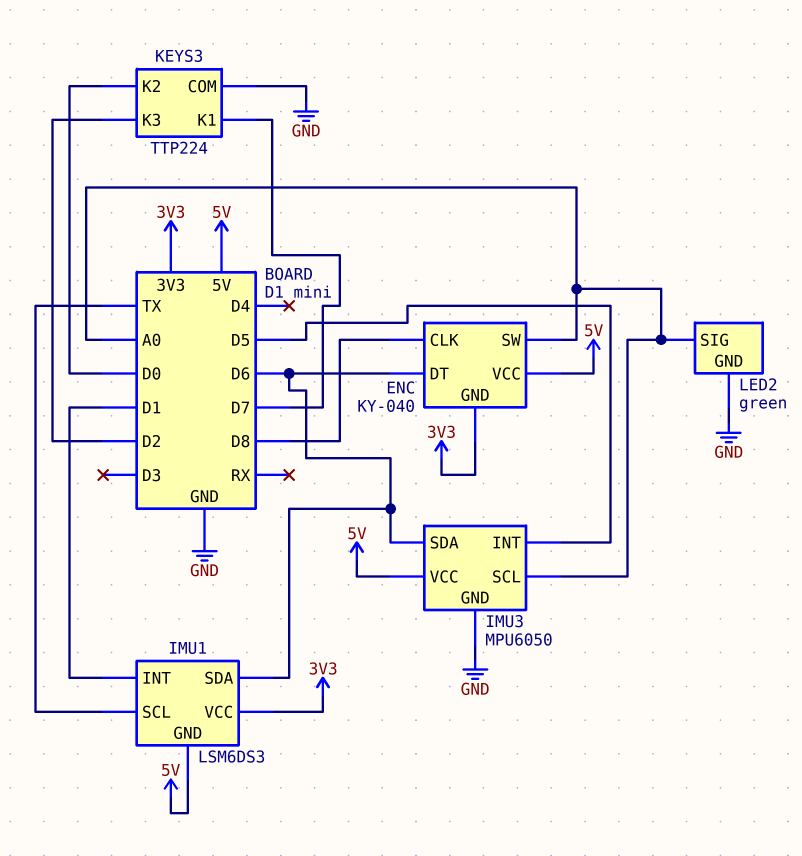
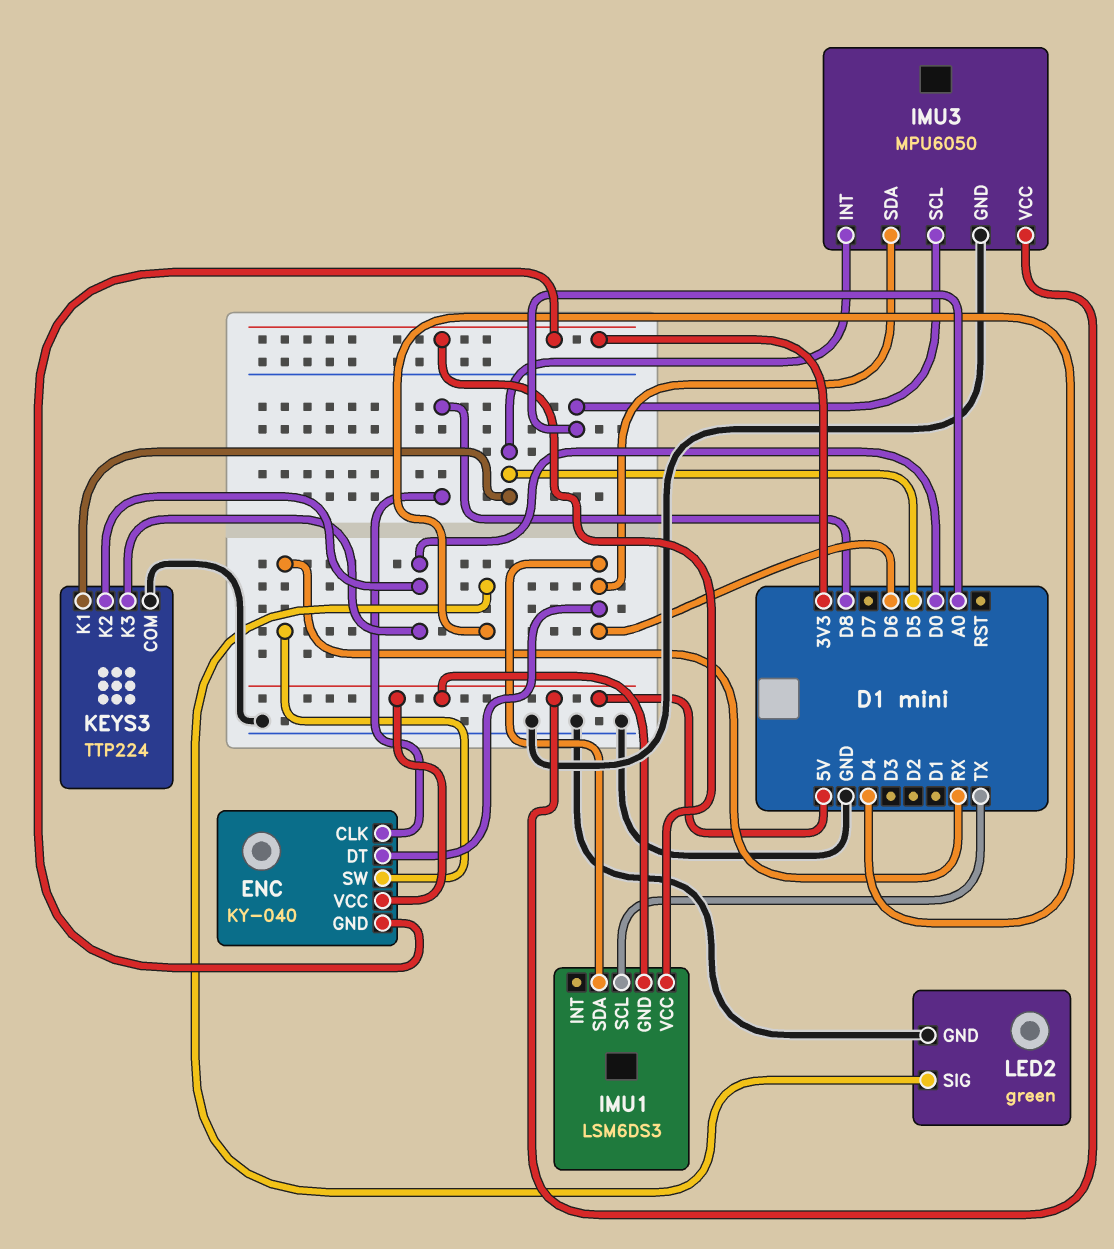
ENC pin SW: A0 -> RX
IMU1 pin INT: D1 -> none
KEYS3 pin K1: D7 -> D5
KEYS3 pin K3: D2 -> D0
LED2 pin SIG: A0 -> D4

